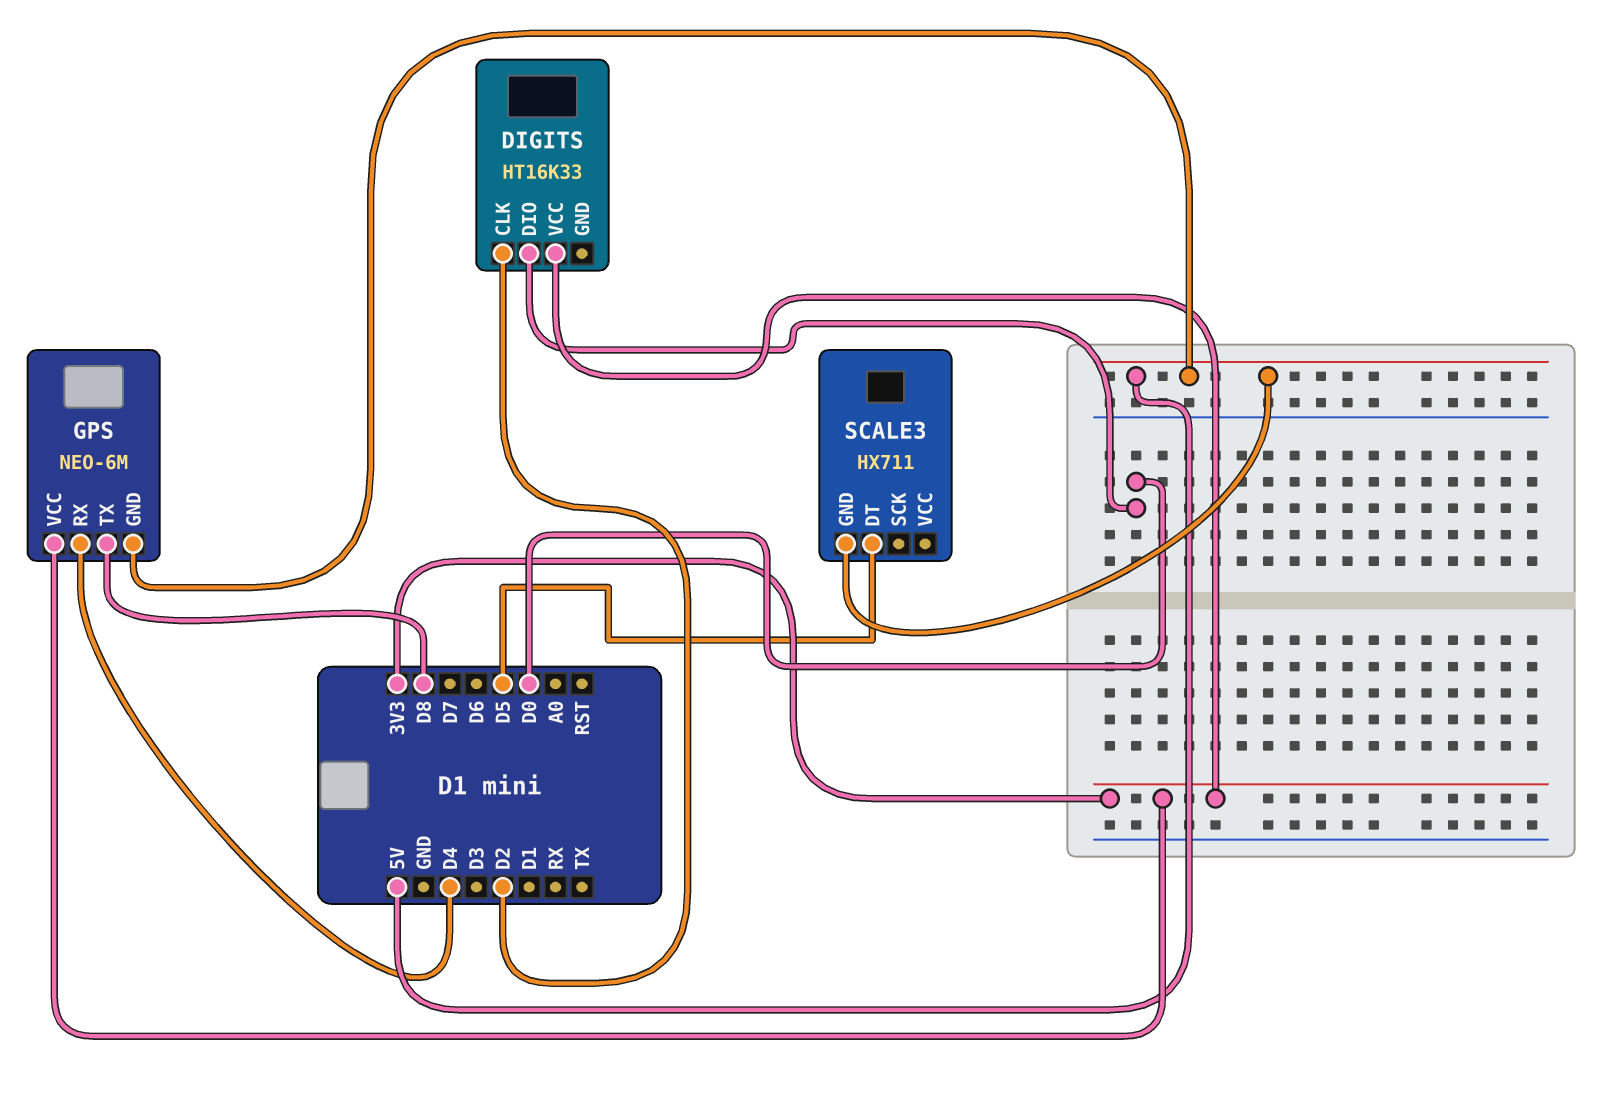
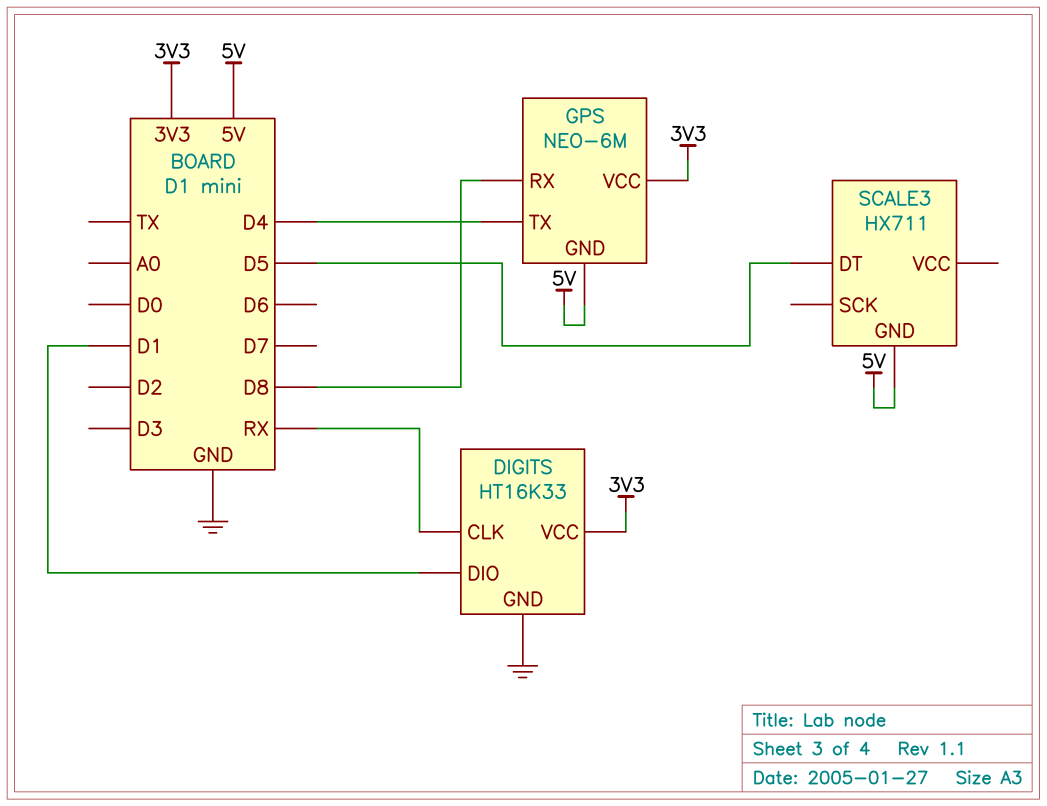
DIGITS pin CLK: D2 -> RX
DIGITS pin DIO: D0 -> D1
DIGITS pin GND: none -> GND
GPS pin RX: D4 -> D8
GPS pin TX: D8 -> D4

